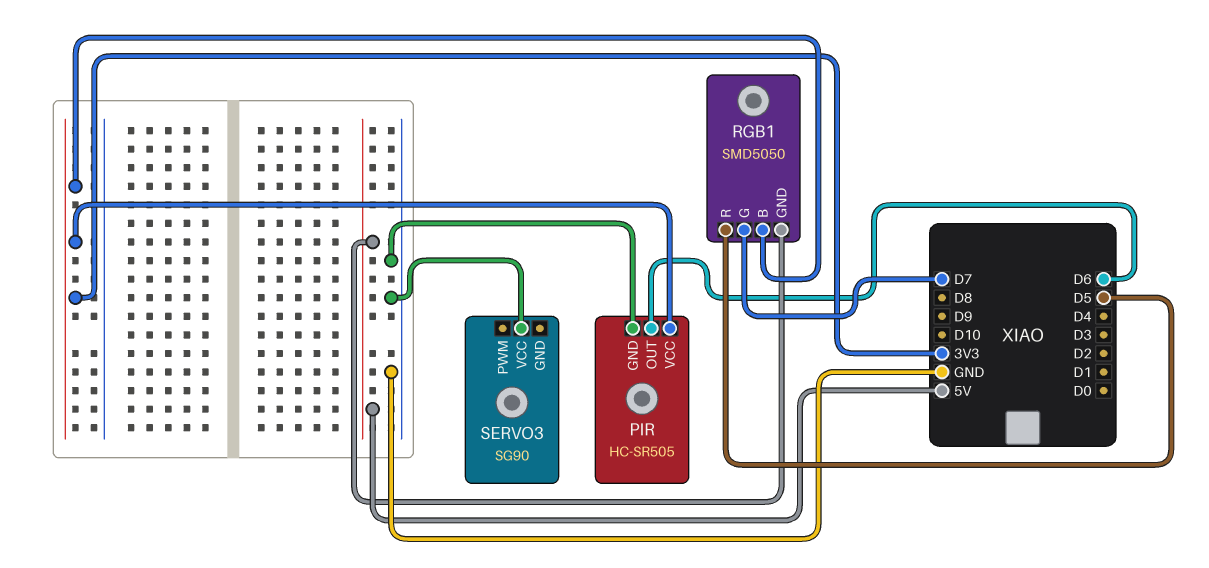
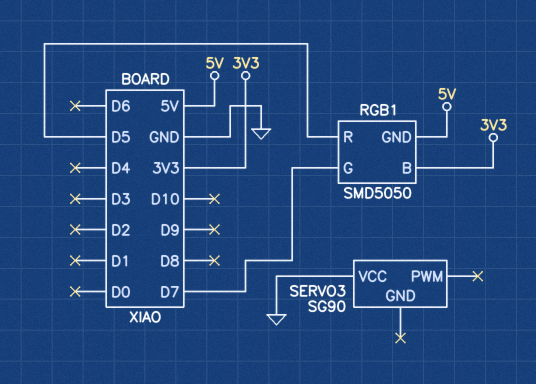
PIR: HC-SR505 -> none
PIR pin GND: GND -> none
PIR pin OUT: D6 -> none
PIR pin VCC: 3V3 -> none

